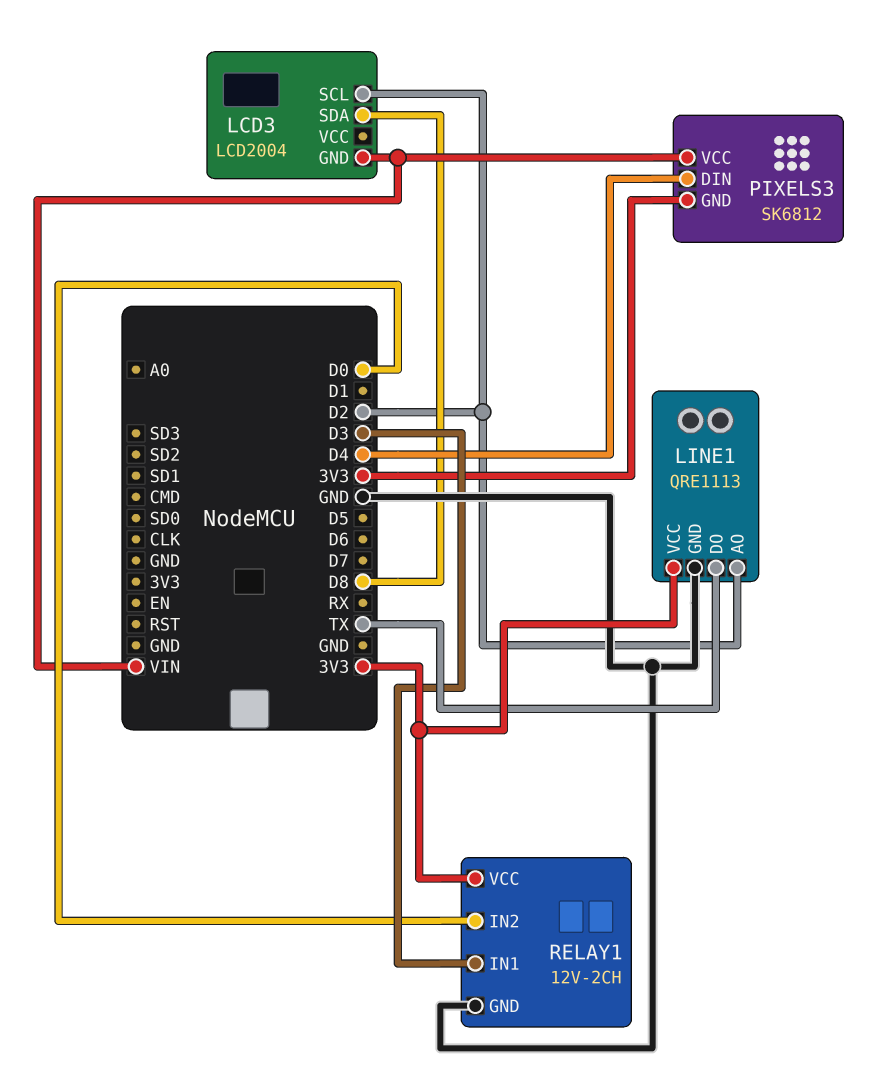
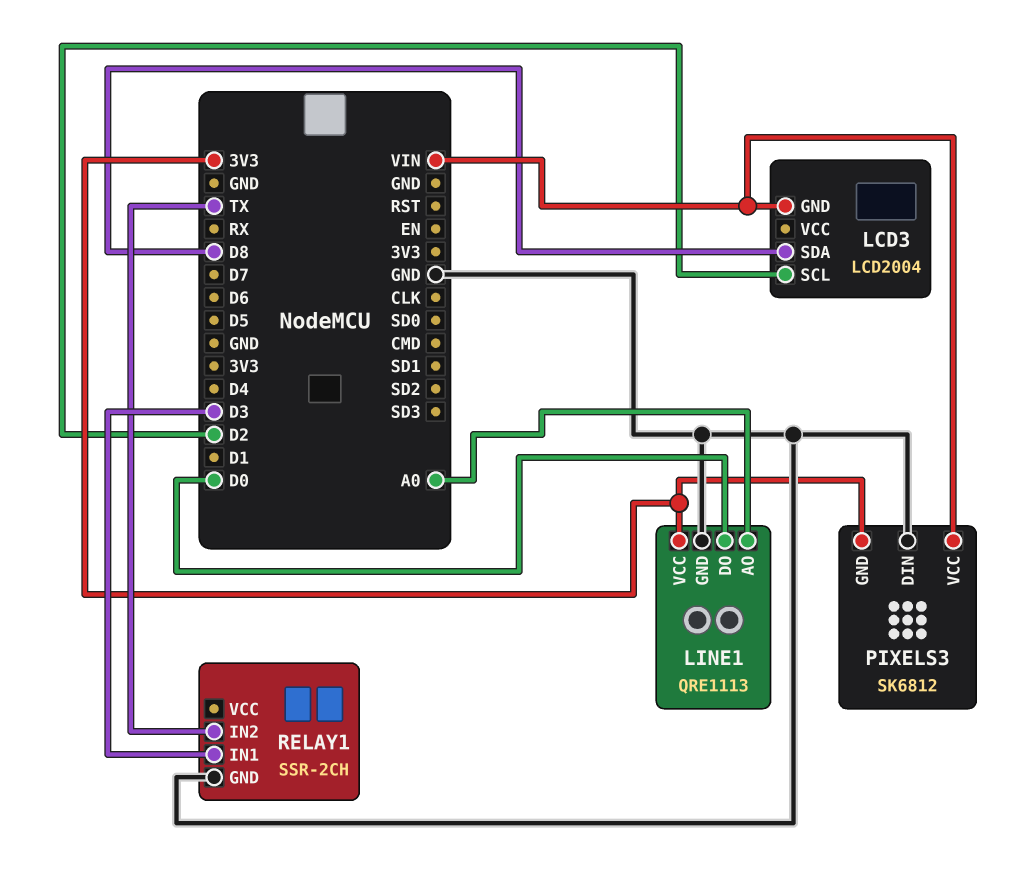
LINE1 pin AO: D2 -> A0
LINE1 pin DO: TX -> D0
PIXELS3 pin DIN: D4 -> GND
RELAY1: 12V-2CH -> SSR-2CH
RELAY1 pin IN2: D0 -> TX
RELAY1 pin VCC: 3V3 -> none

